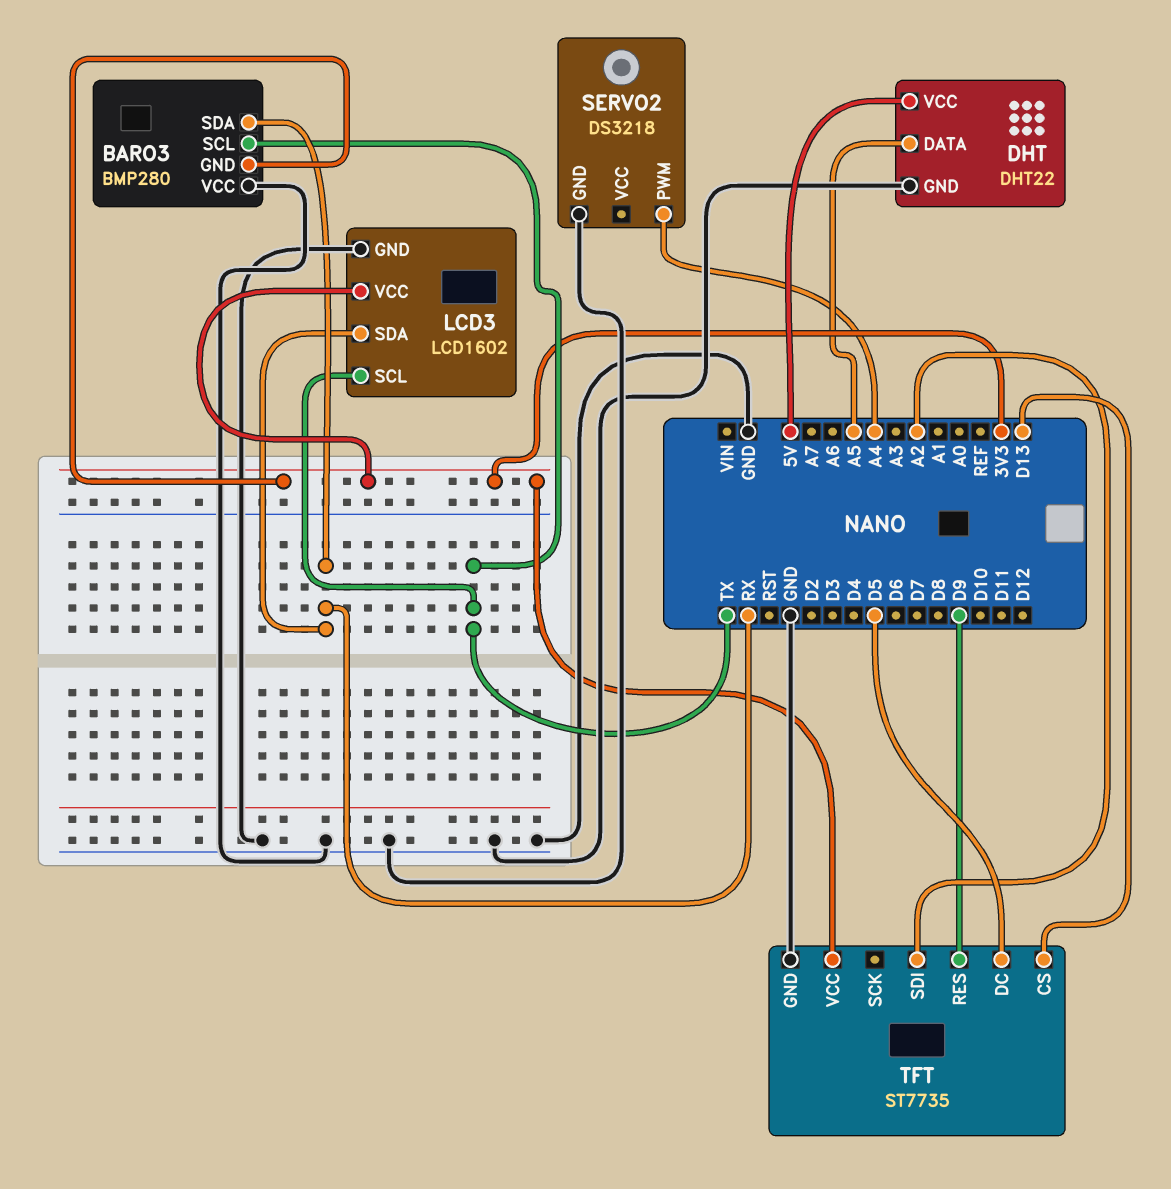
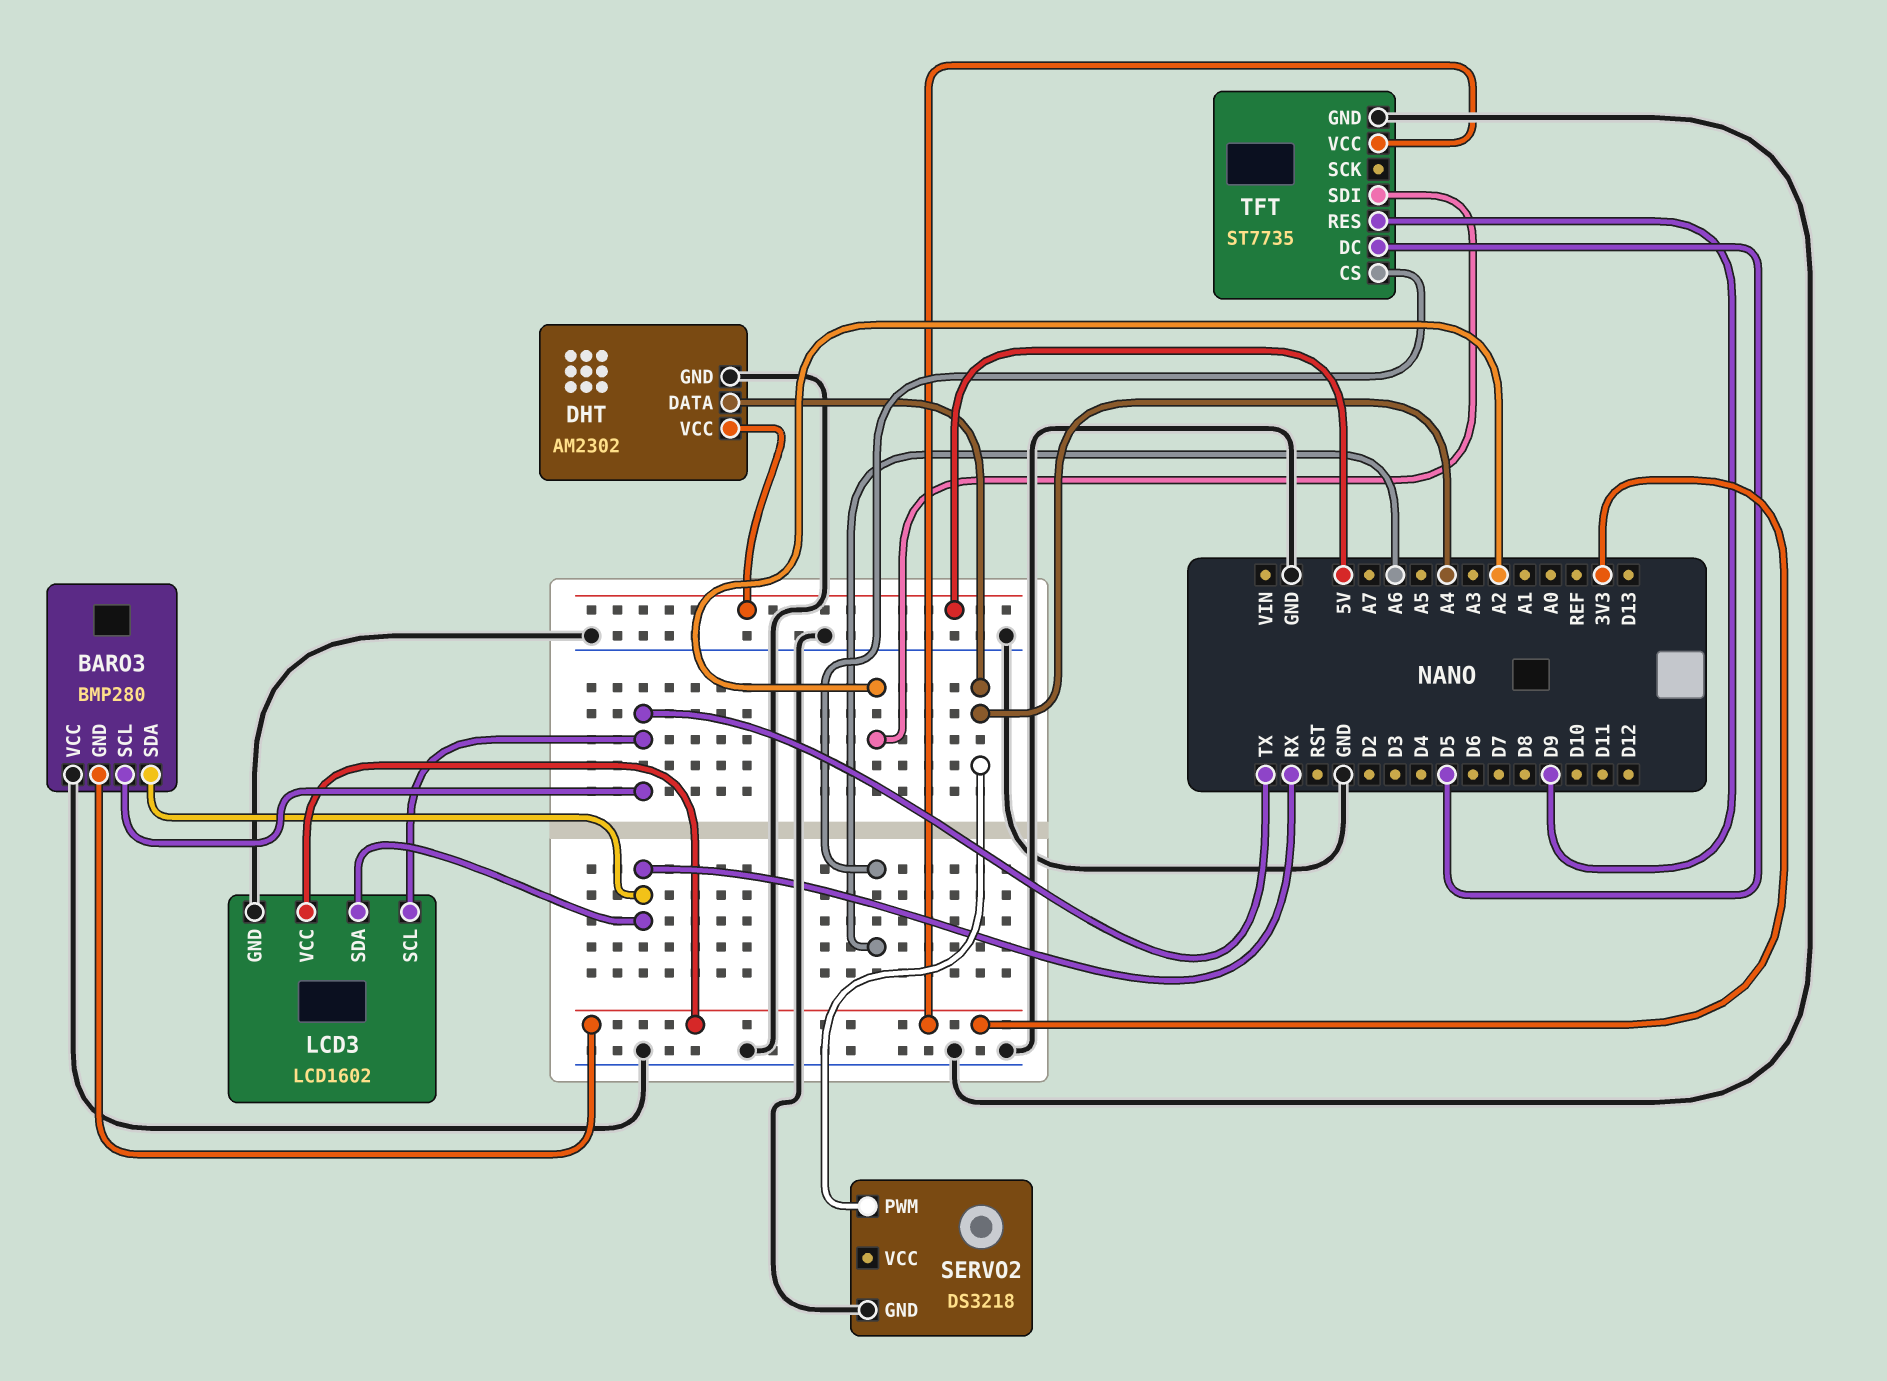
DHT: DHT22 -> AM2302
DHT pin DATA: A5 -> A4
TFT pin CS: D13 -> A6

